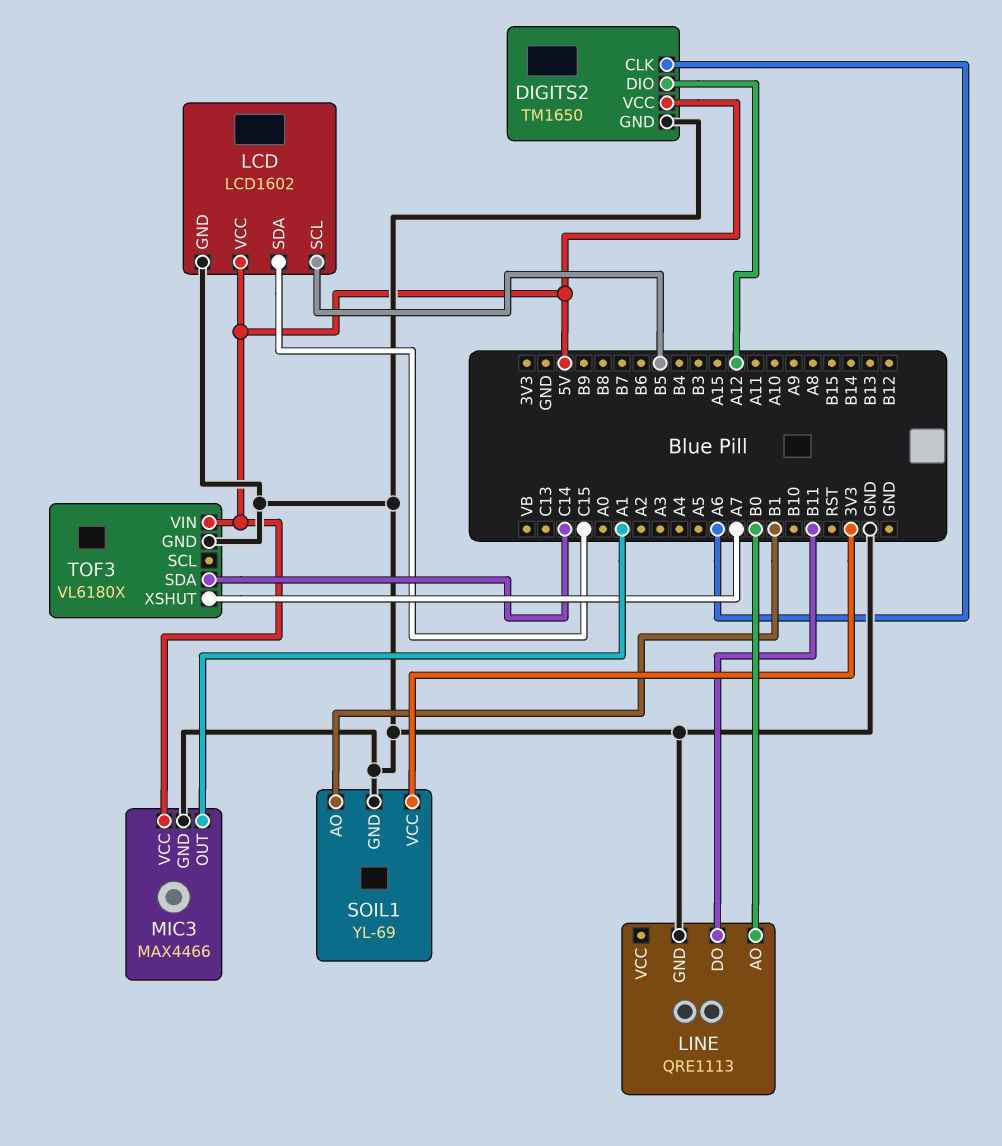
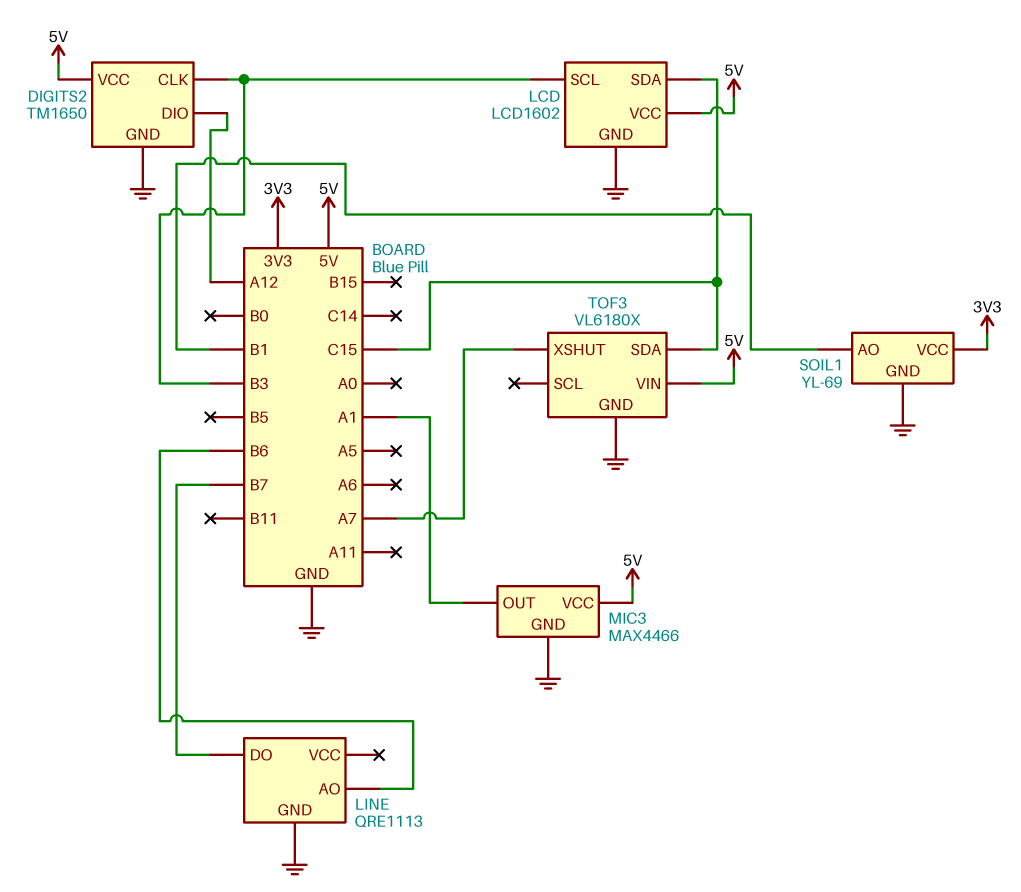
DIGITS2 pin CLK: A6 -> B3
LCD pin SCL: B5 -> B3
LINE pin AO: B0 -> B6
LINE pin DO: B11 -> B7
TOF3 pin SDA: C14 -> C15

